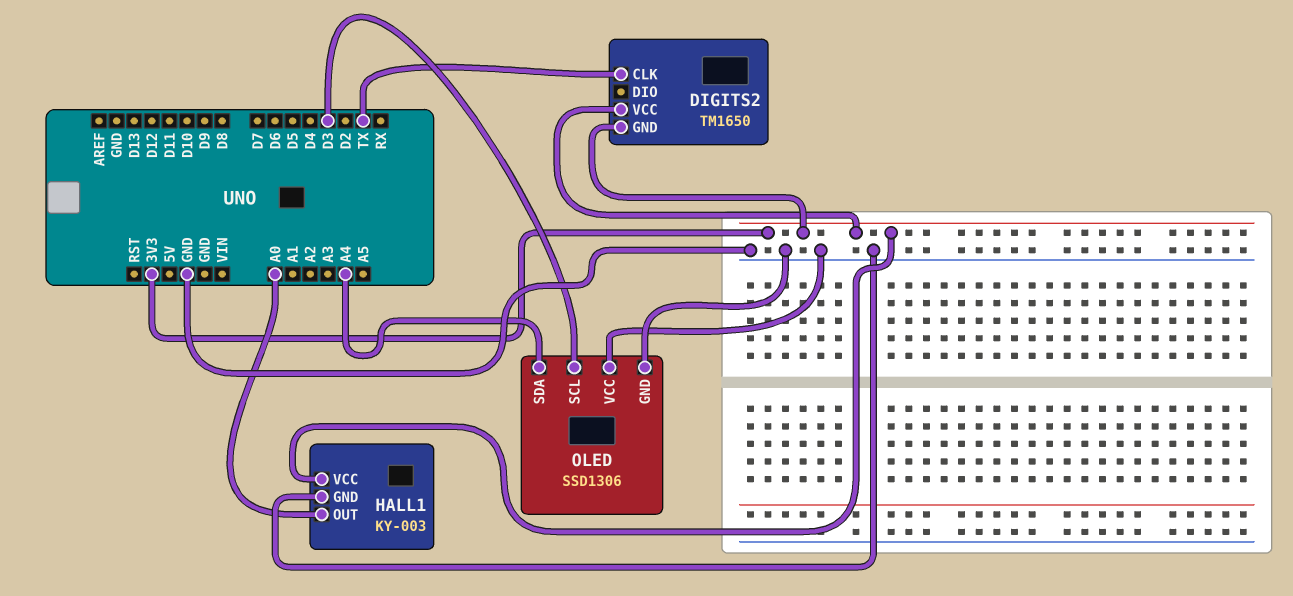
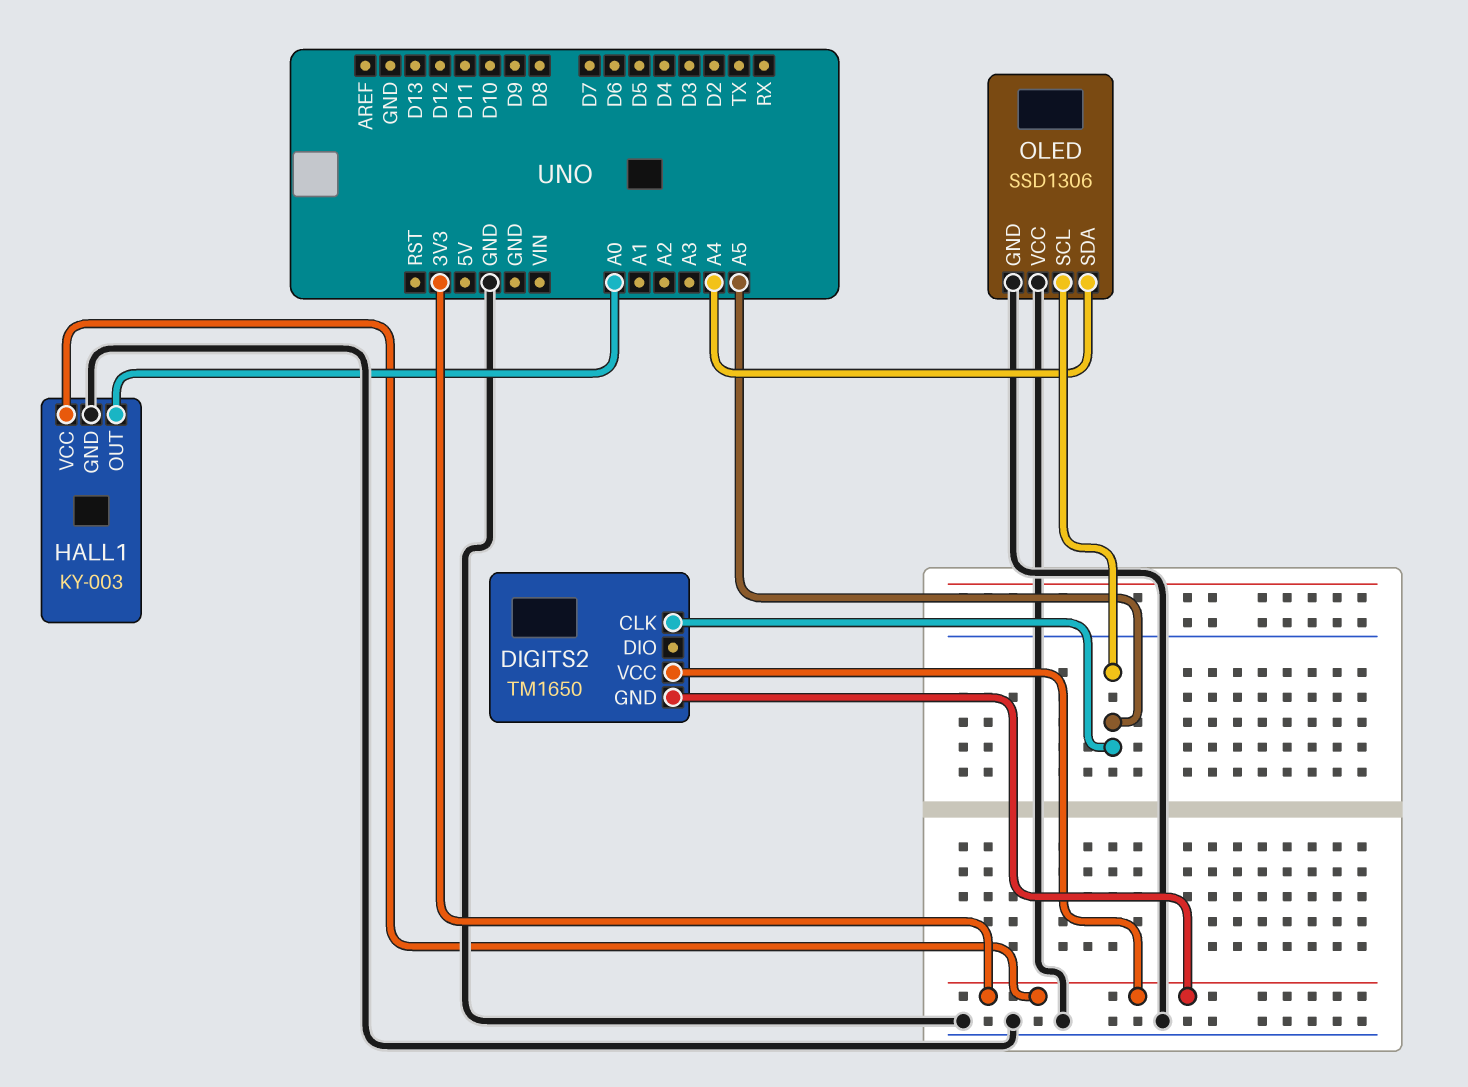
DIGITS2 pin CLK: TX -> A5
OLED pin SCL: D3 -> A5

